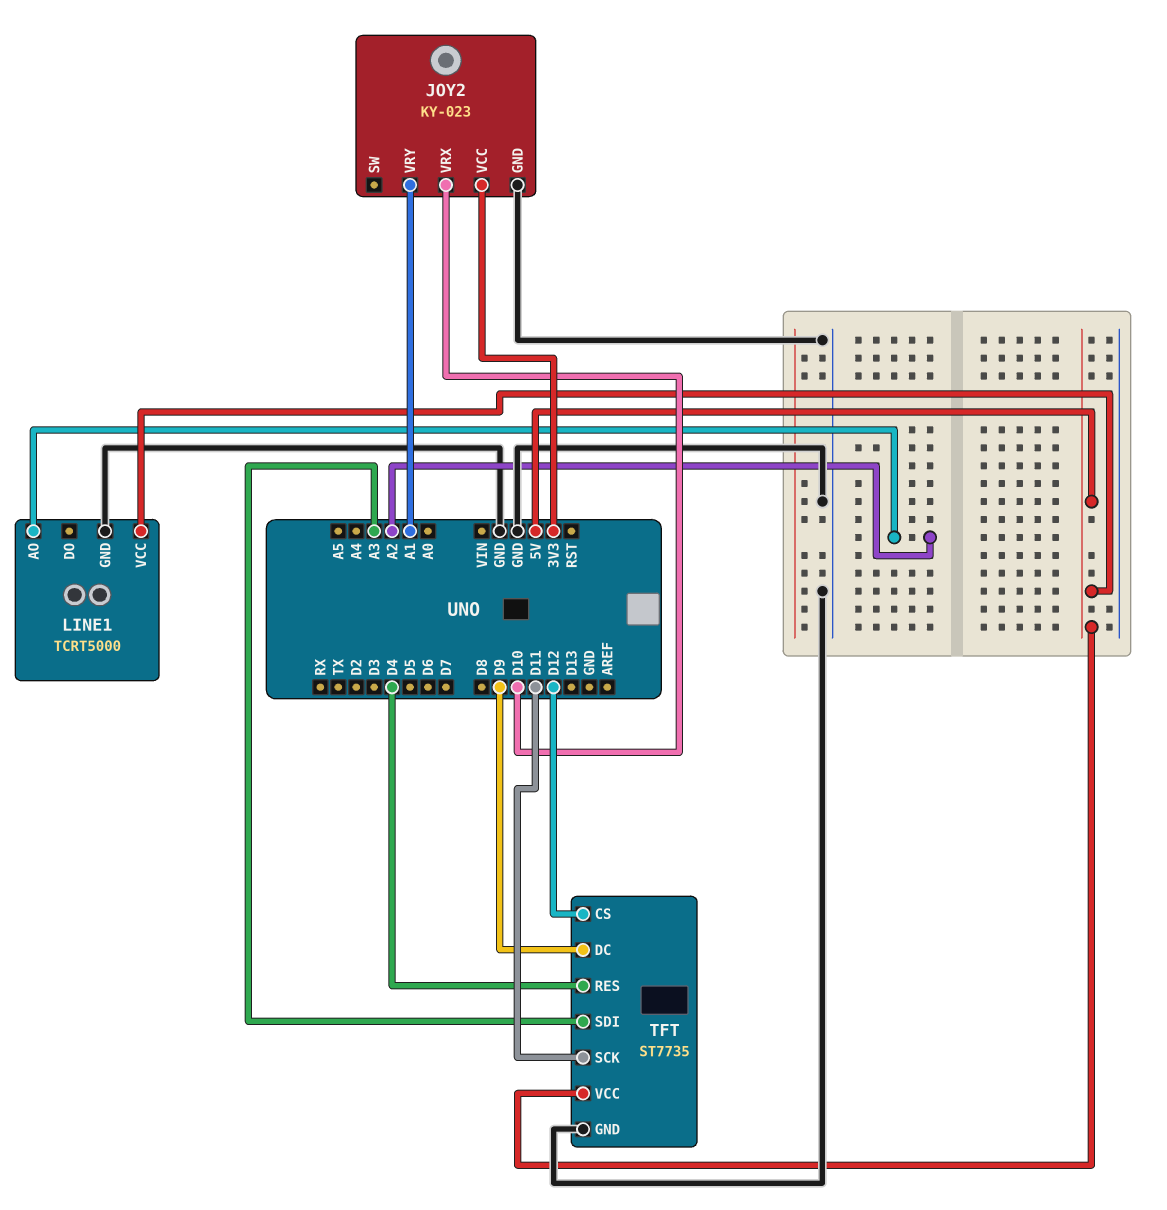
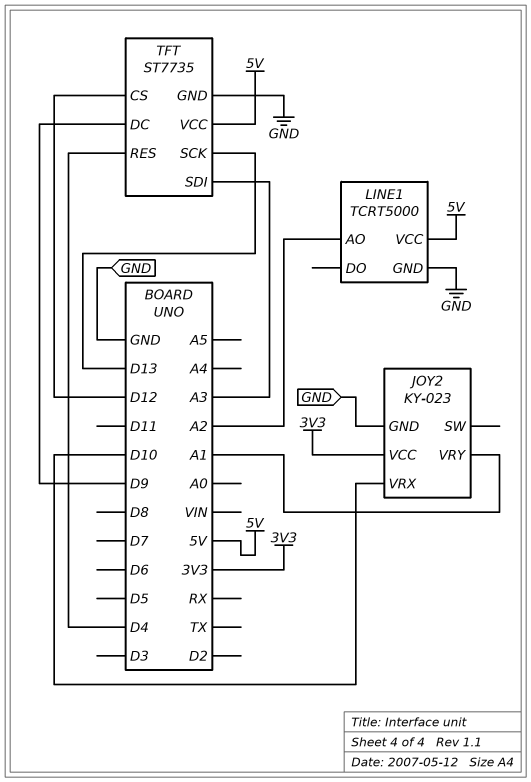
TFT pin SCK: D11 -> D13

